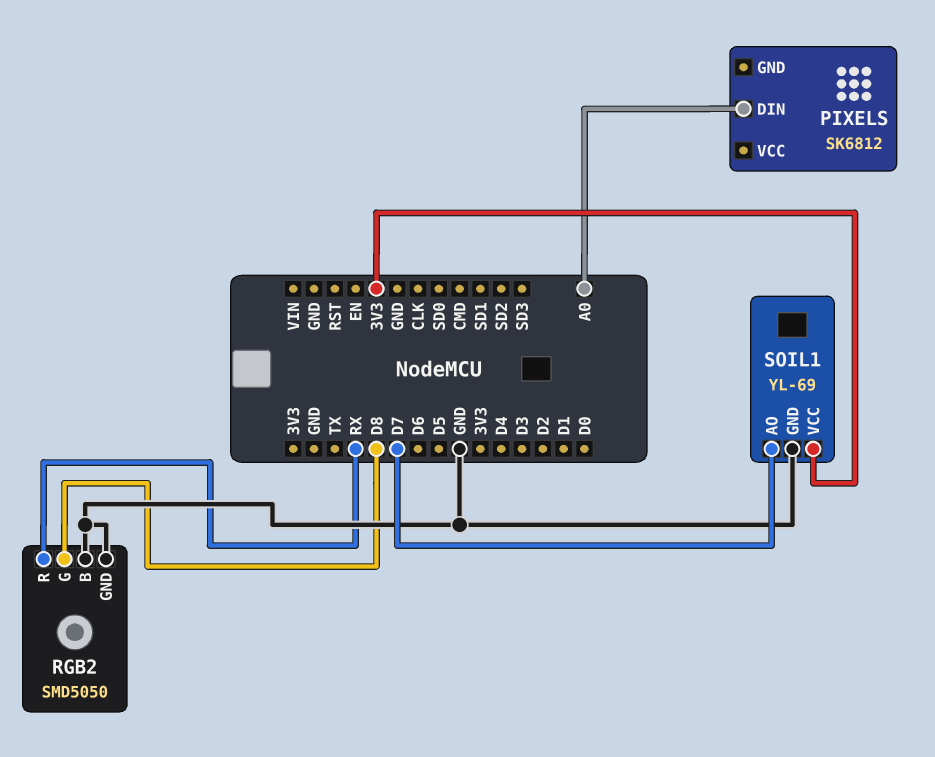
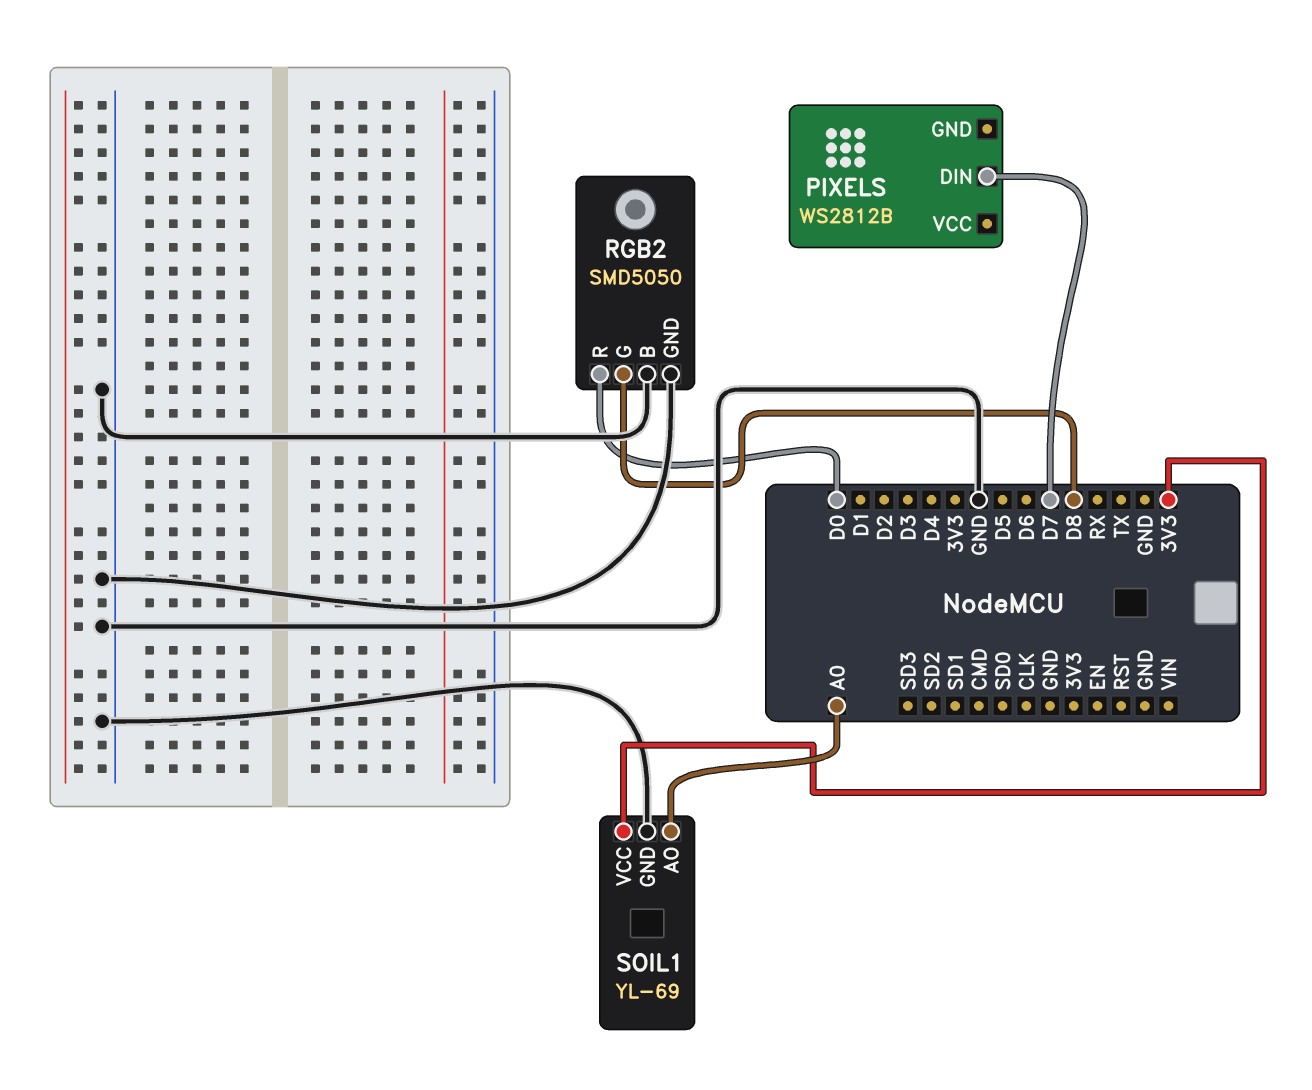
PIXELS: SK6812 -> WS2812B
PIXELS pin DIN: A0 -> D7
RGB2 pin R: RX -> D0
SOIL1 pin AO: D7 -> A0

